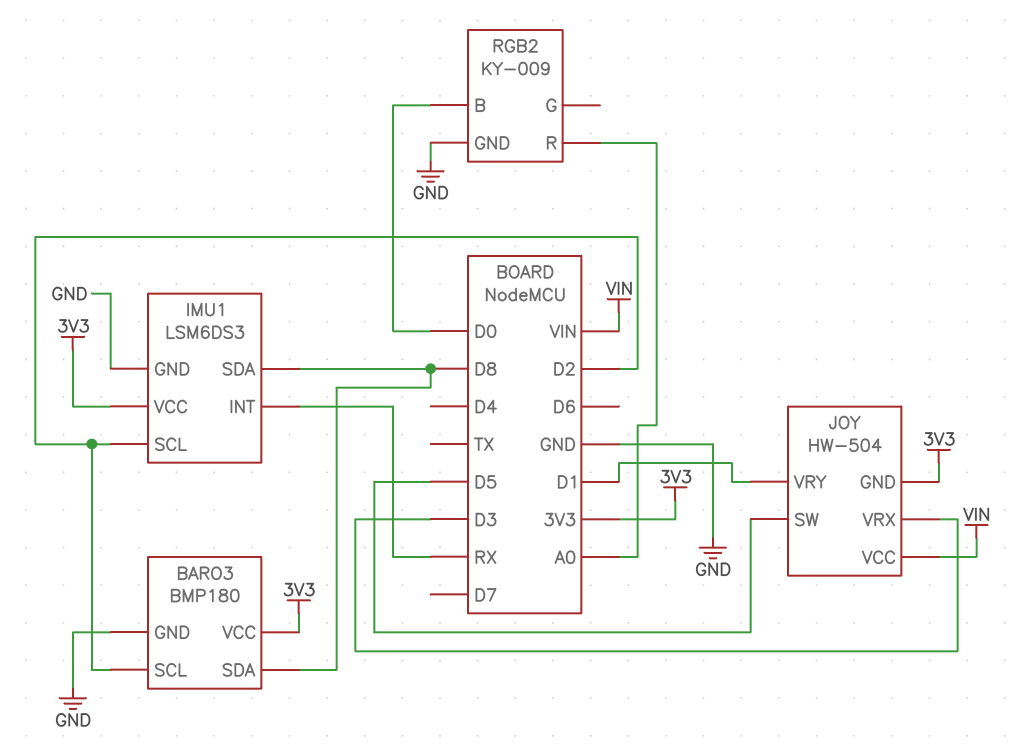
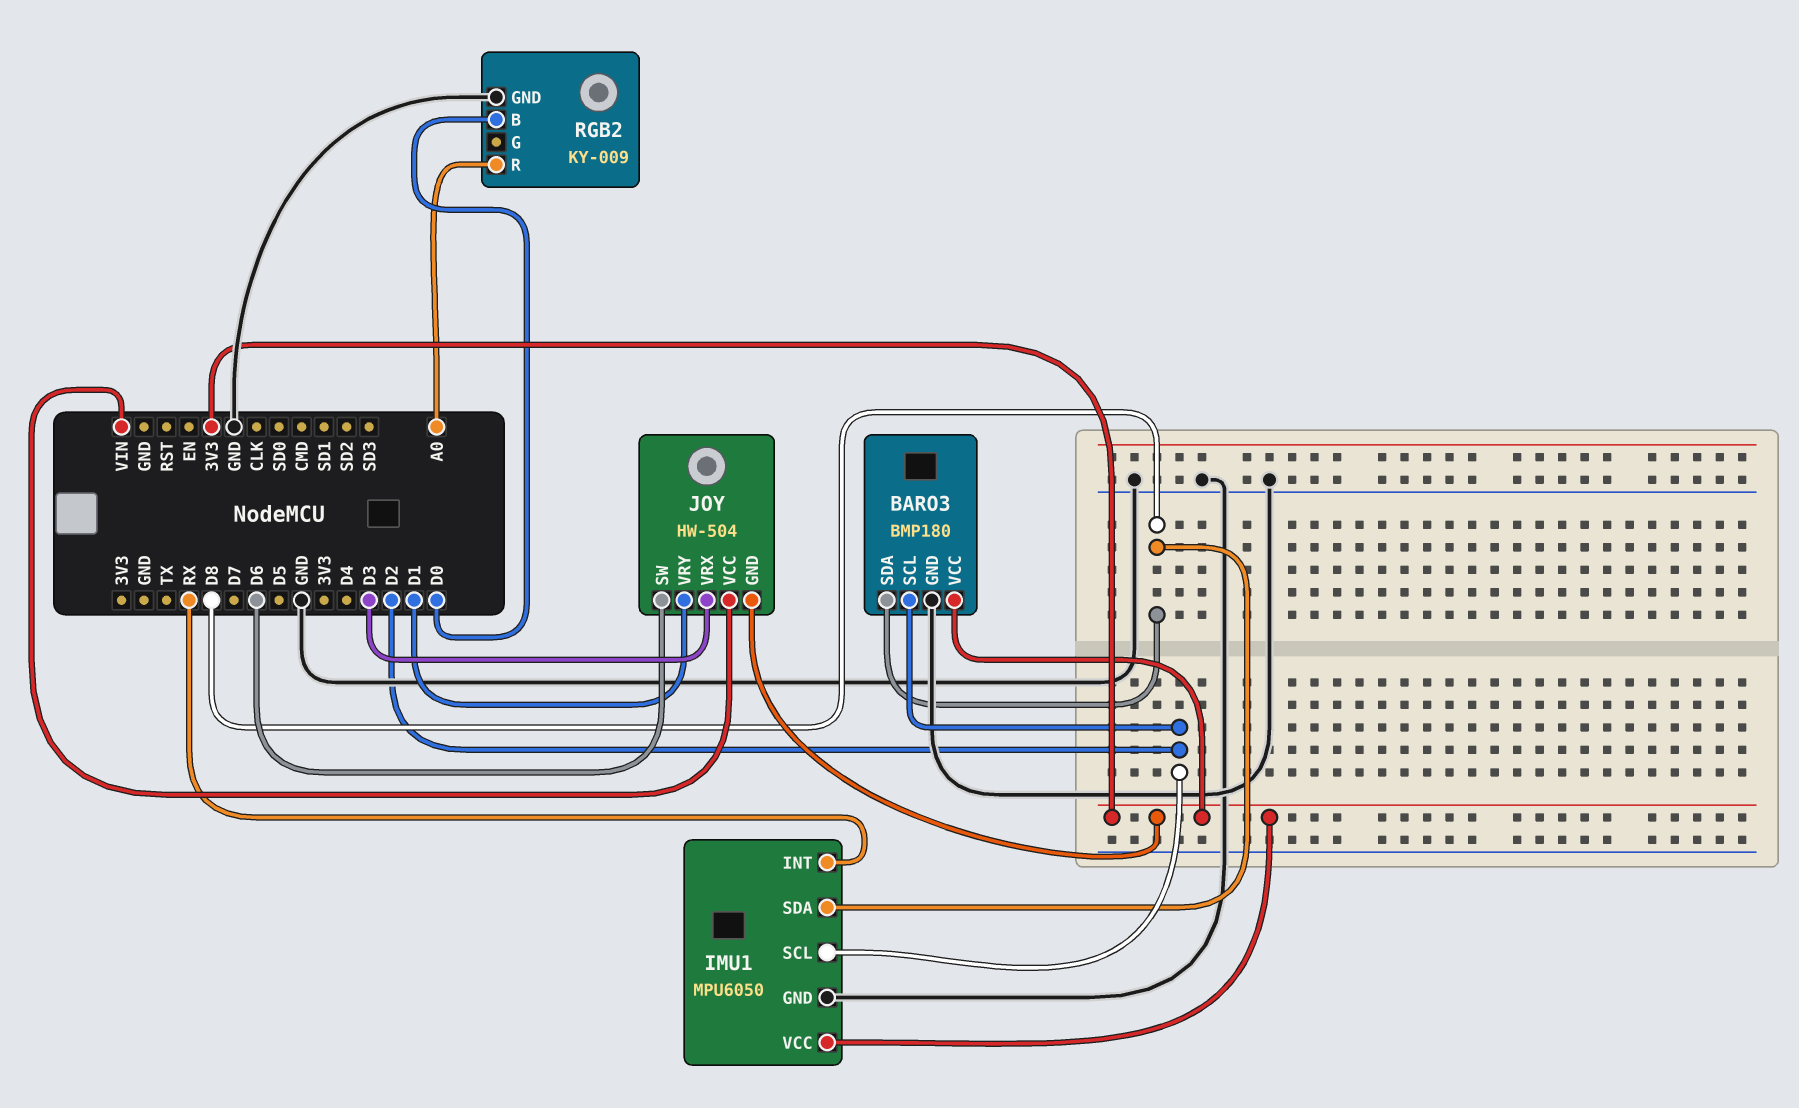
IMU1: LSM6DS3 -> MPU6050
JOY pin SW: D5 -> D6

